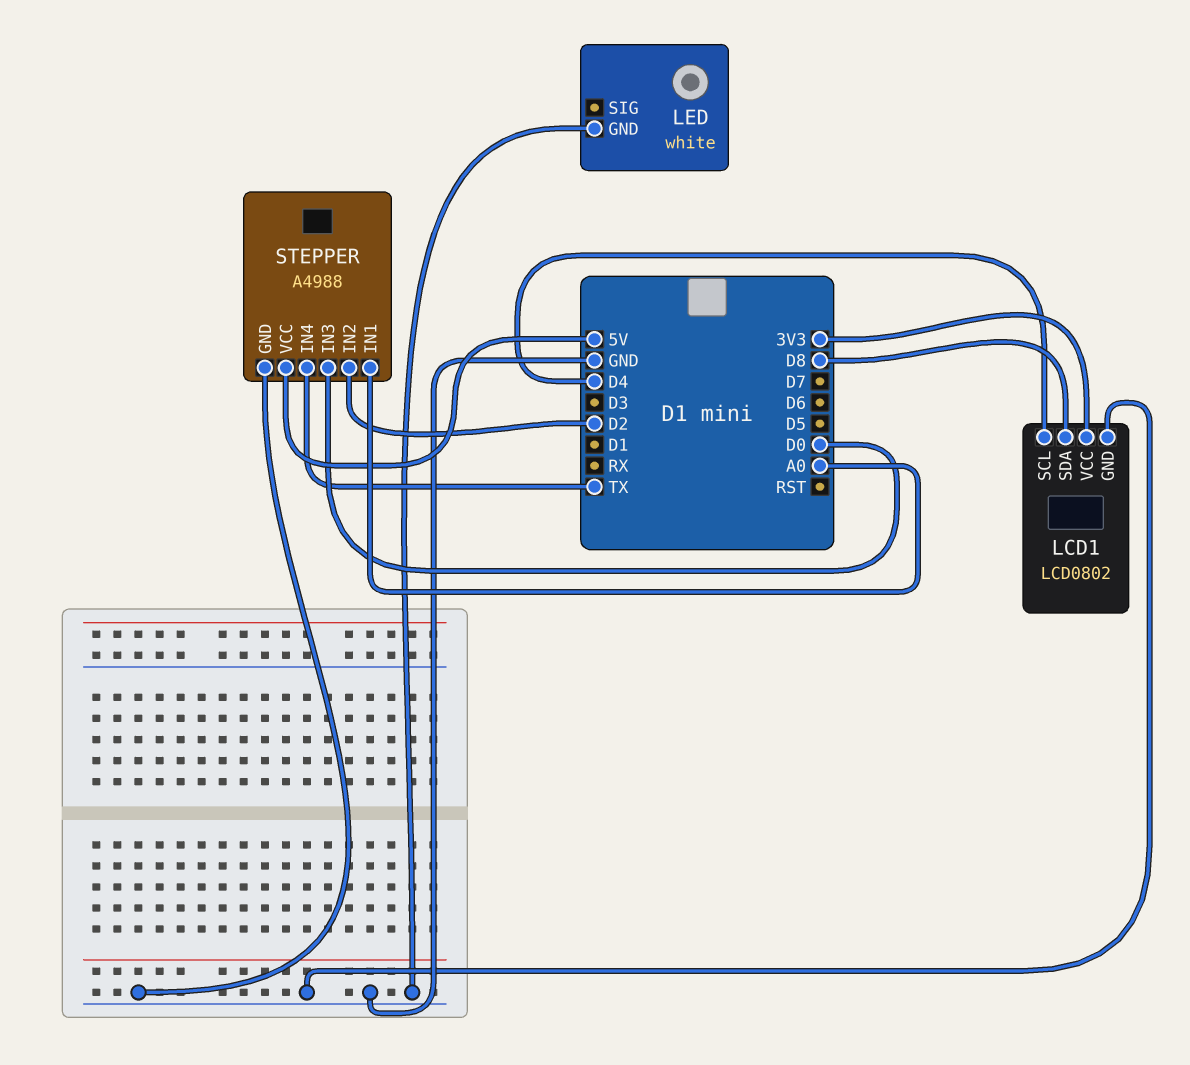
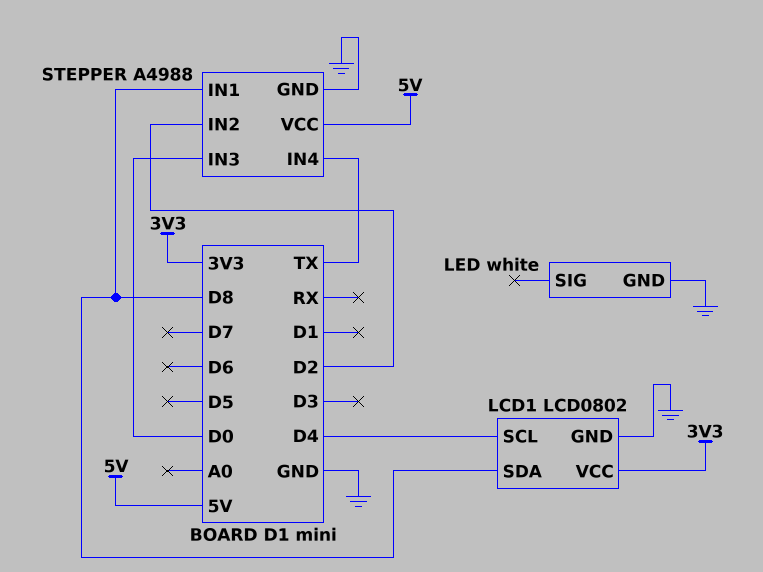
STEPPER pin IN1: A0 -> D8

